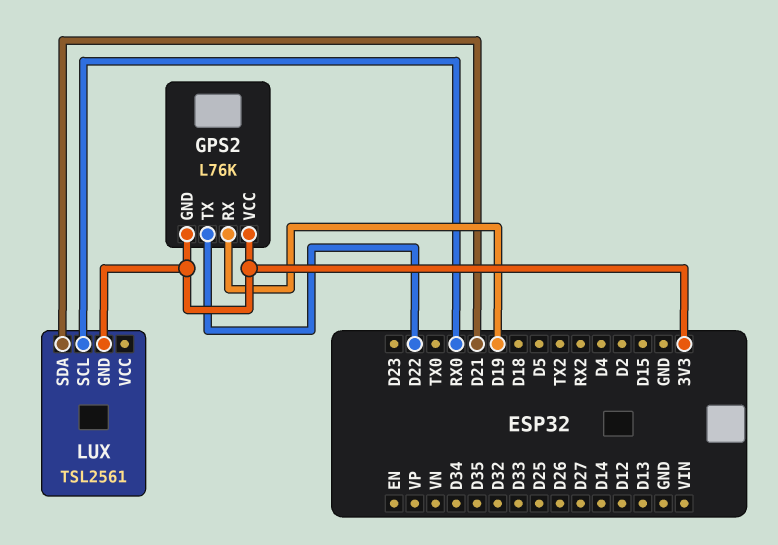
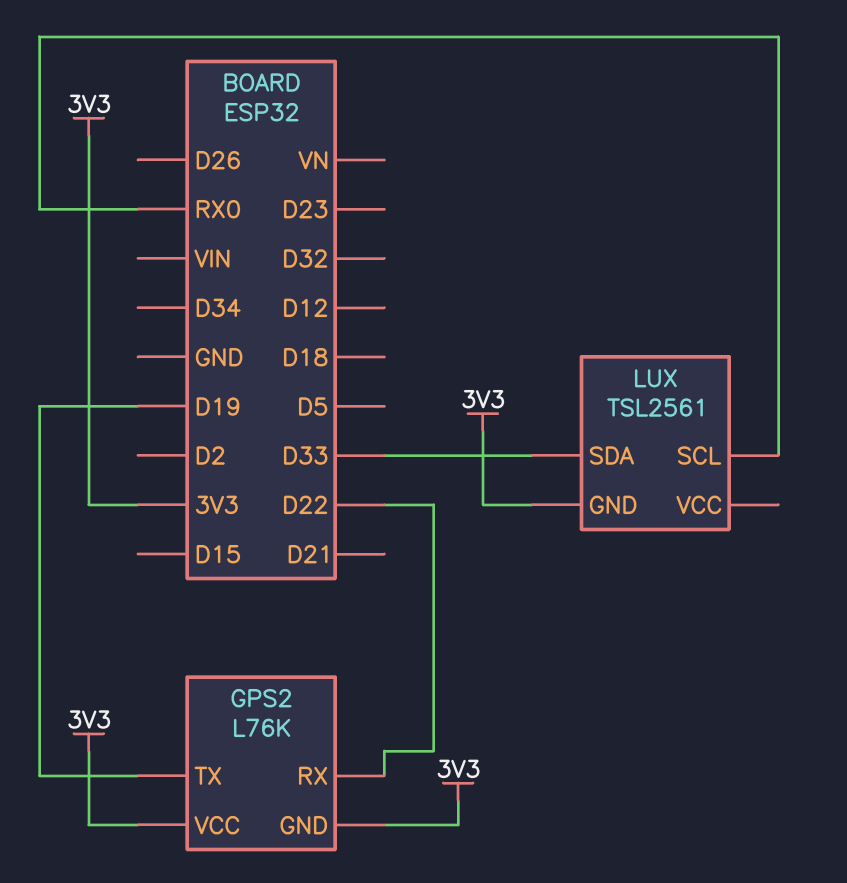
GPS2 pin RX: D19 -> D22
GPS2 pin TX: D22 -> D19
LUX pin SDA: D21 -> D33

